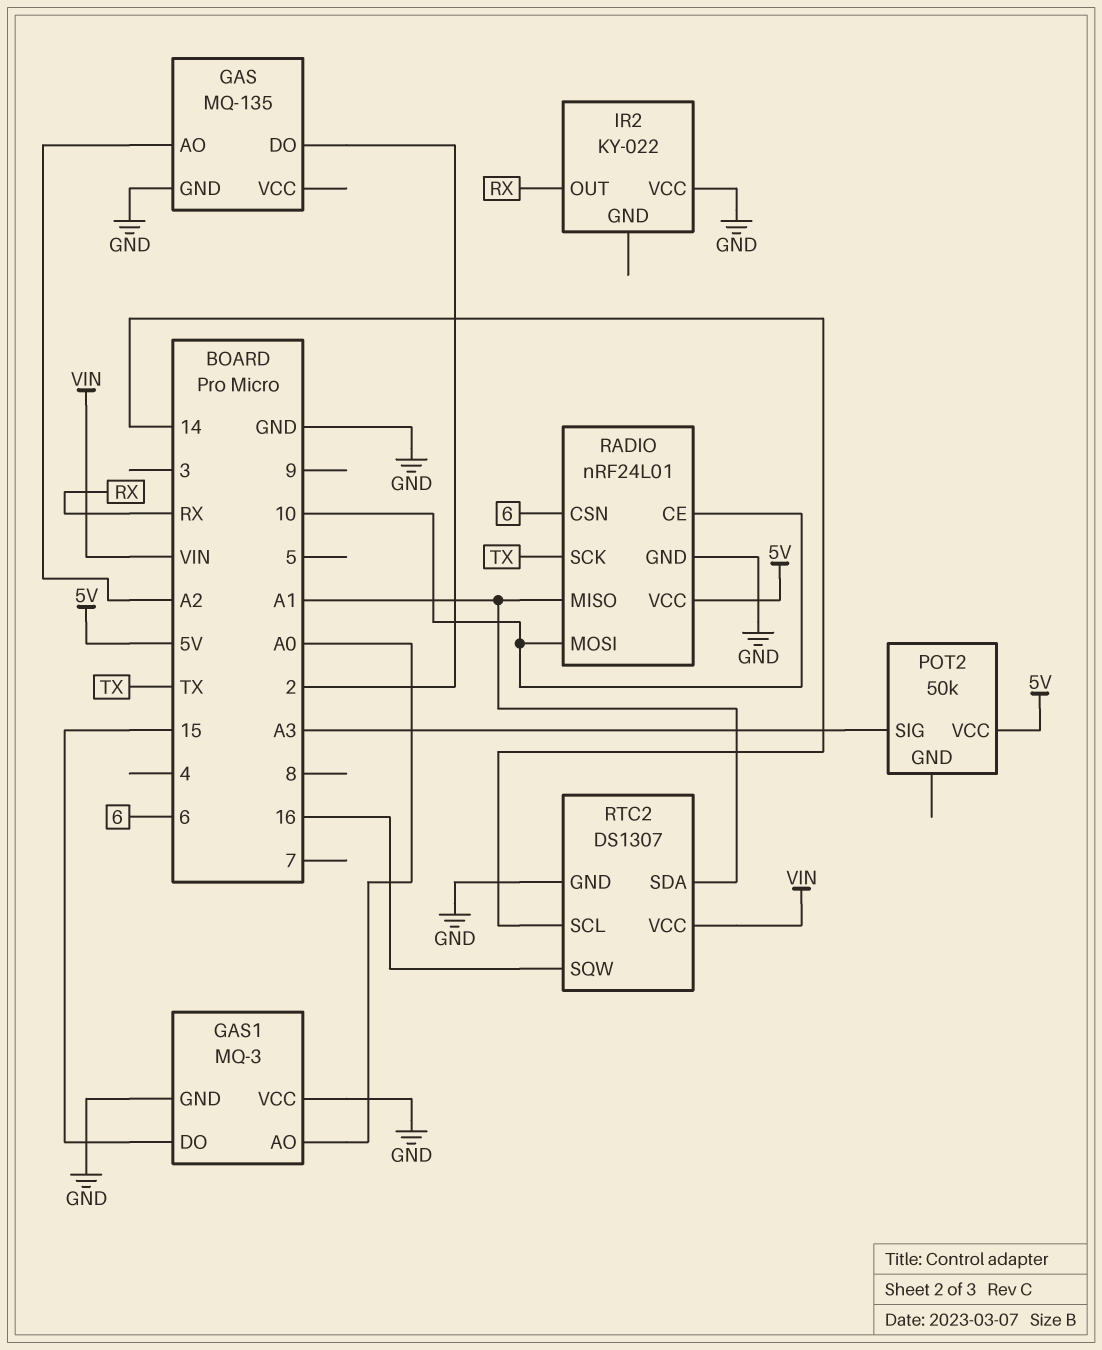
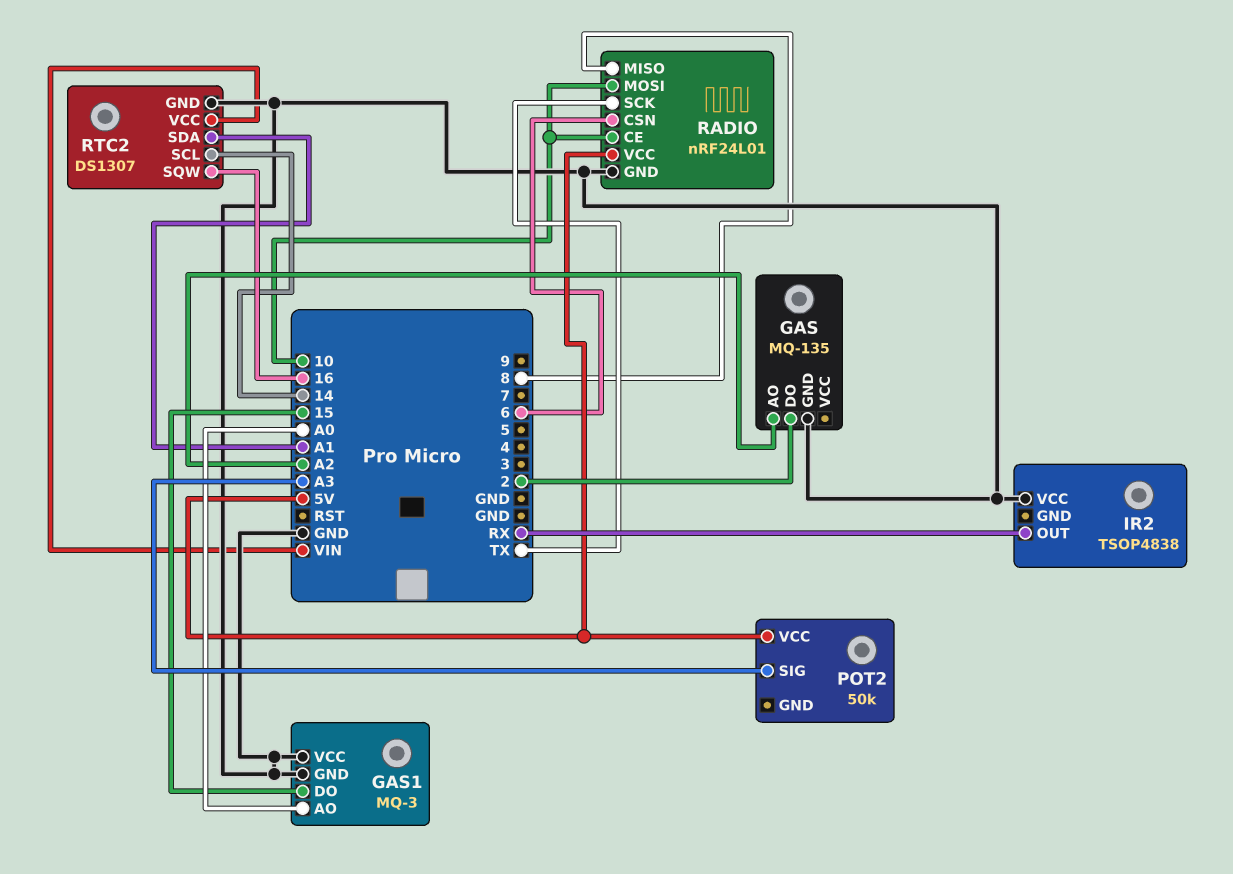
IR2: KY-022 -> TSOP4838
RADIO pin MISO: A1 -> 8

